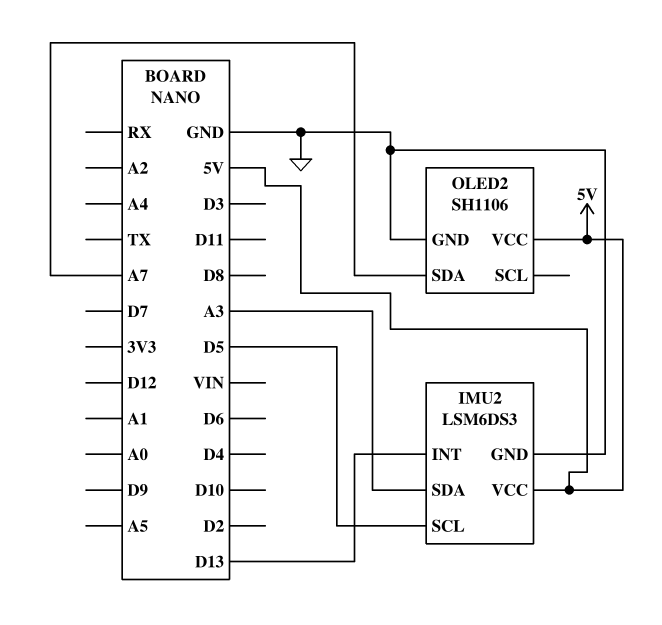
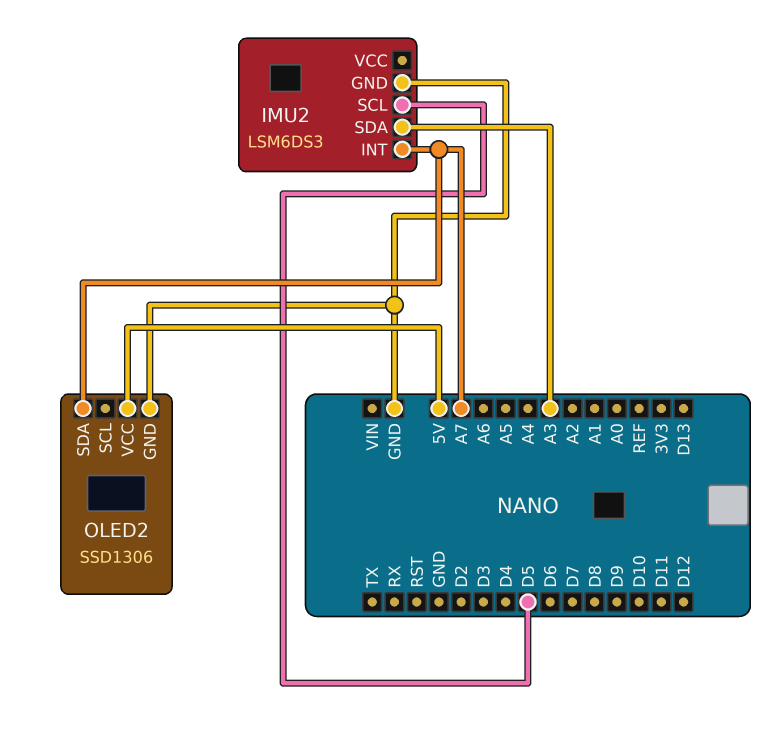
IMU2 pin INT: D13 -> A7
IMU2 pin VCC: 5V -> none
OLED2: SH1106 -> SSD1306

